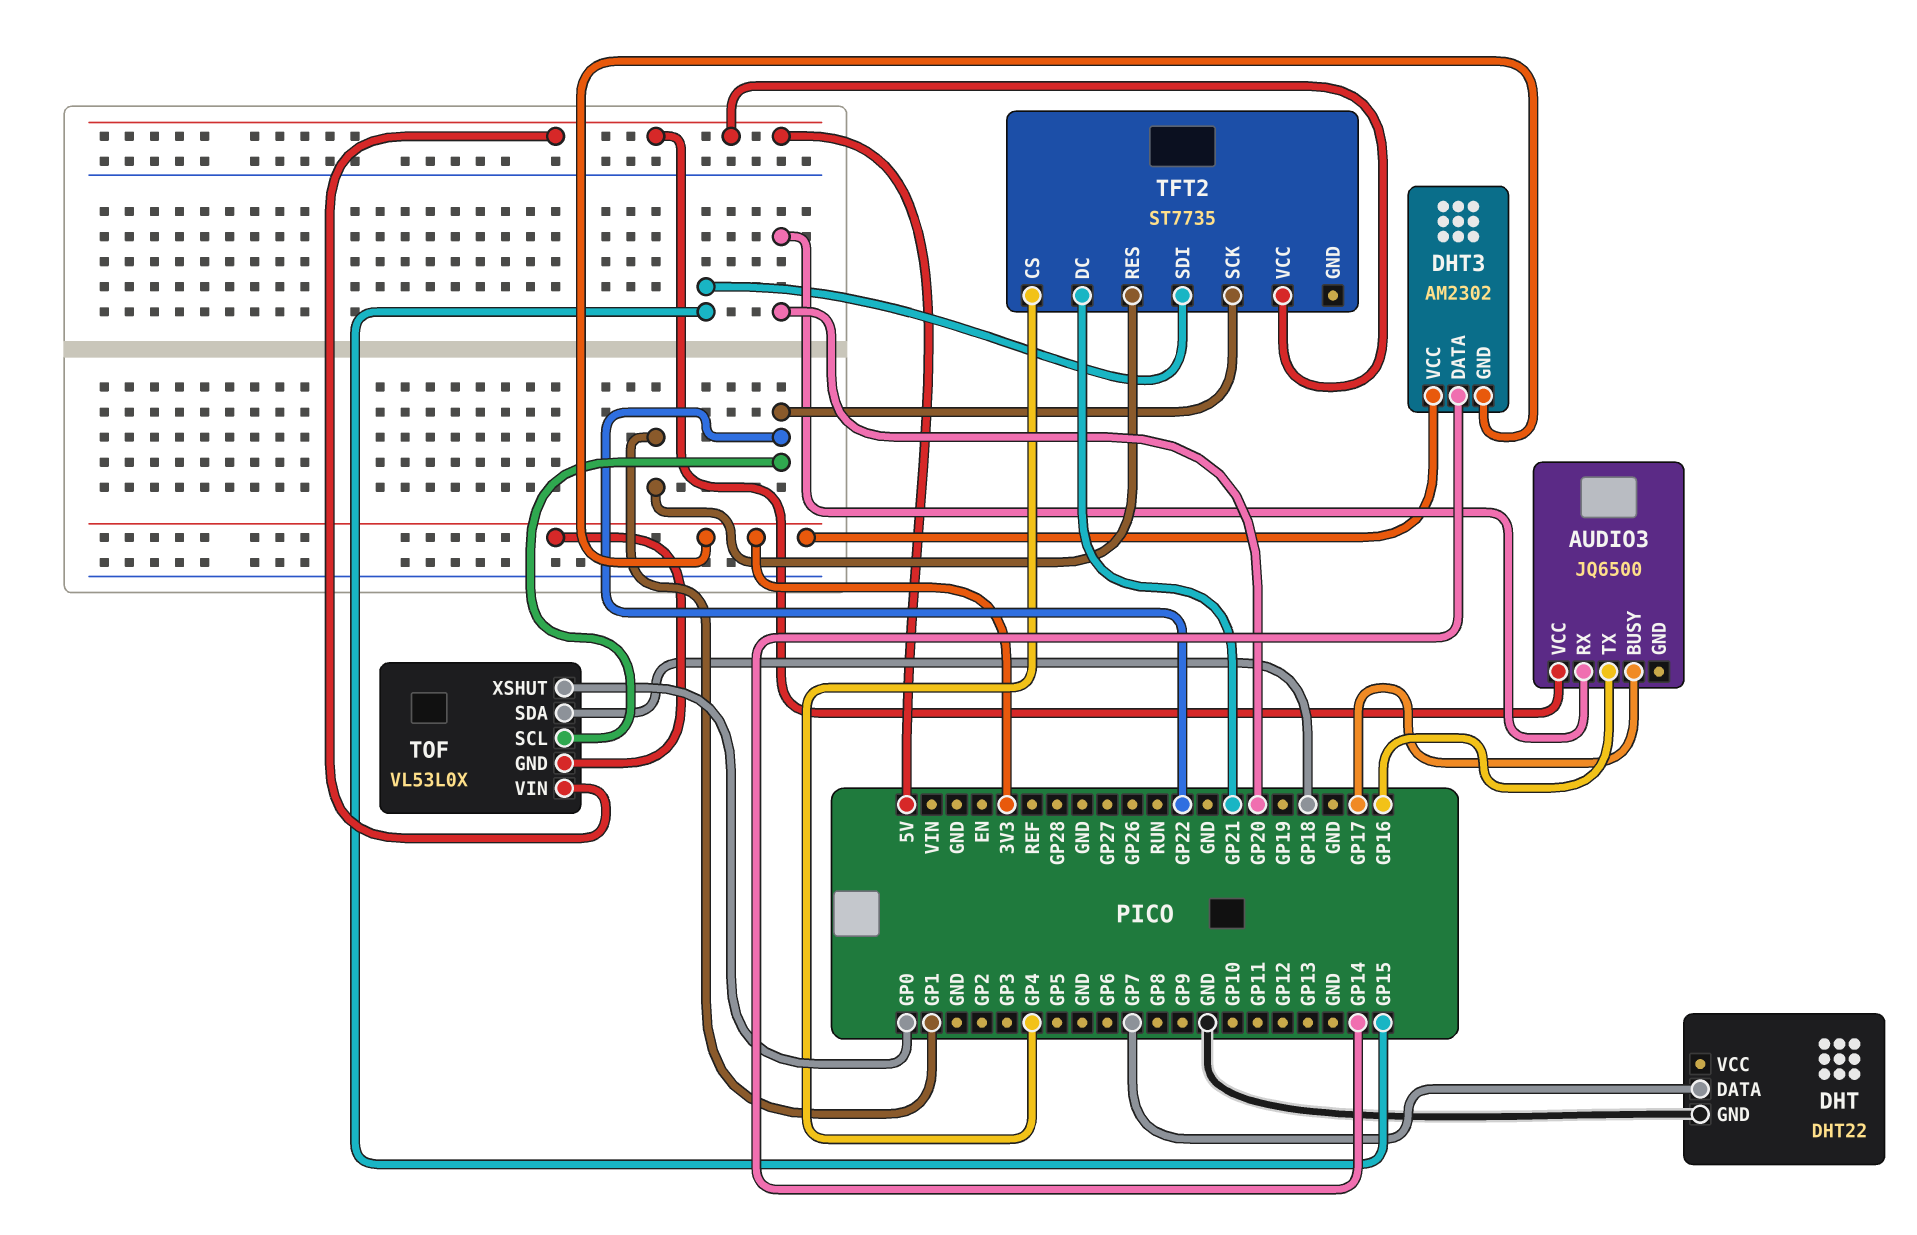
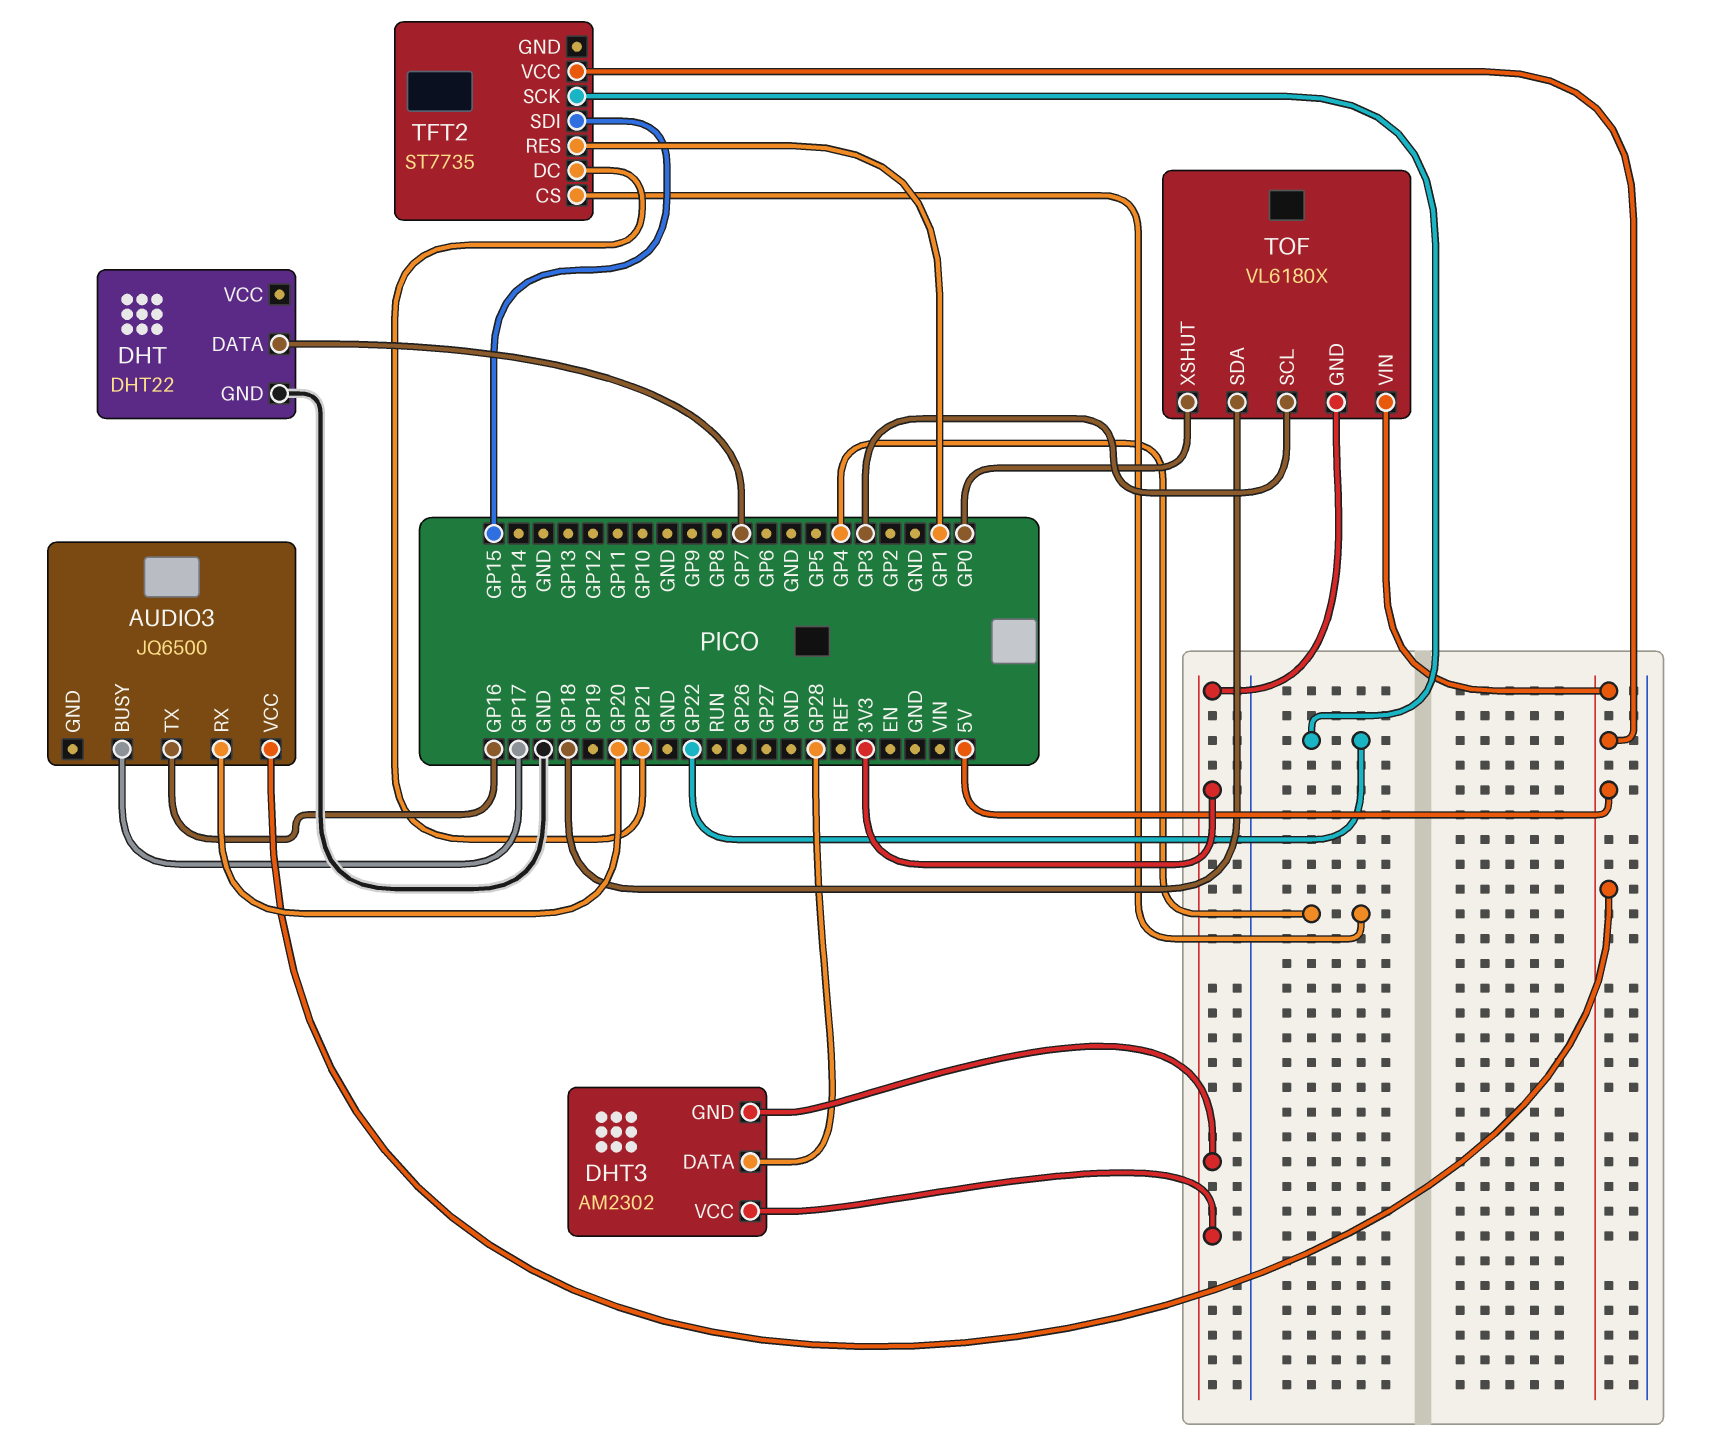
DHT3 pin DATA: GP14 -> GP28
TOF: VL53L0X -> VL6180X
TOF pin SCL: GP22 -> GP3

